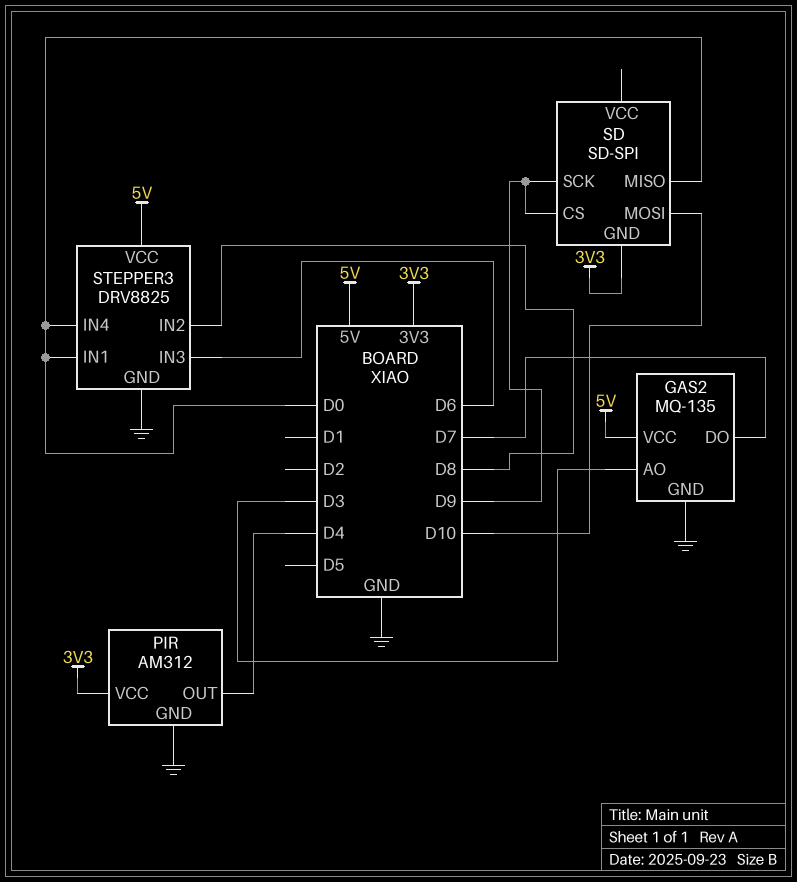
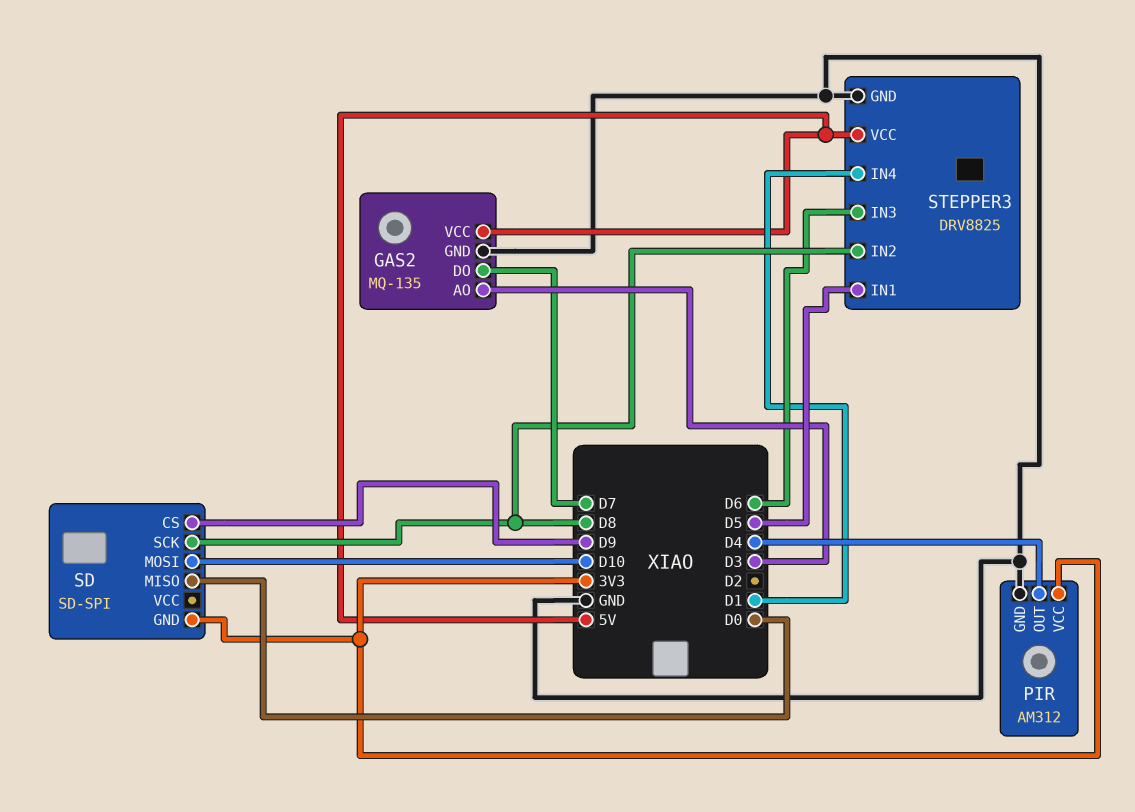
SD pin SCK: D9 -> D8
STEPPER3 pin IN1: D0 -> D5
STEPPER3 pin IN4: D0 -> D1

